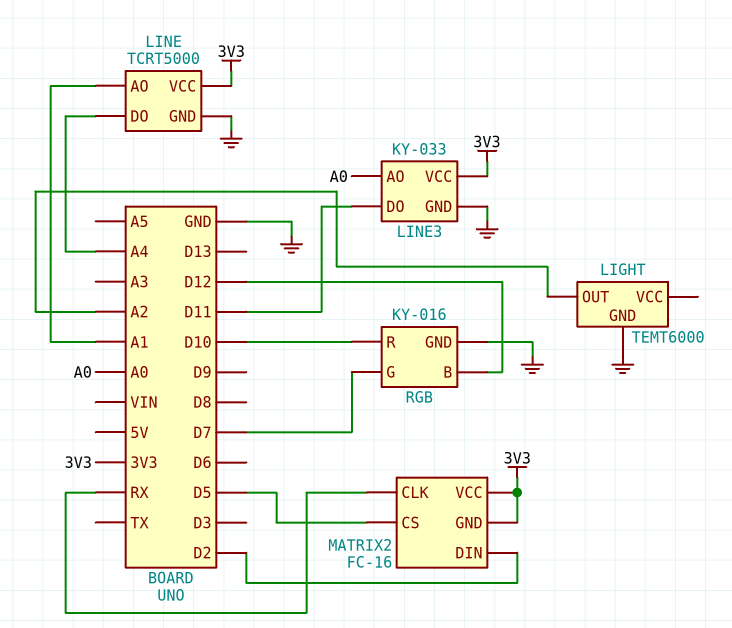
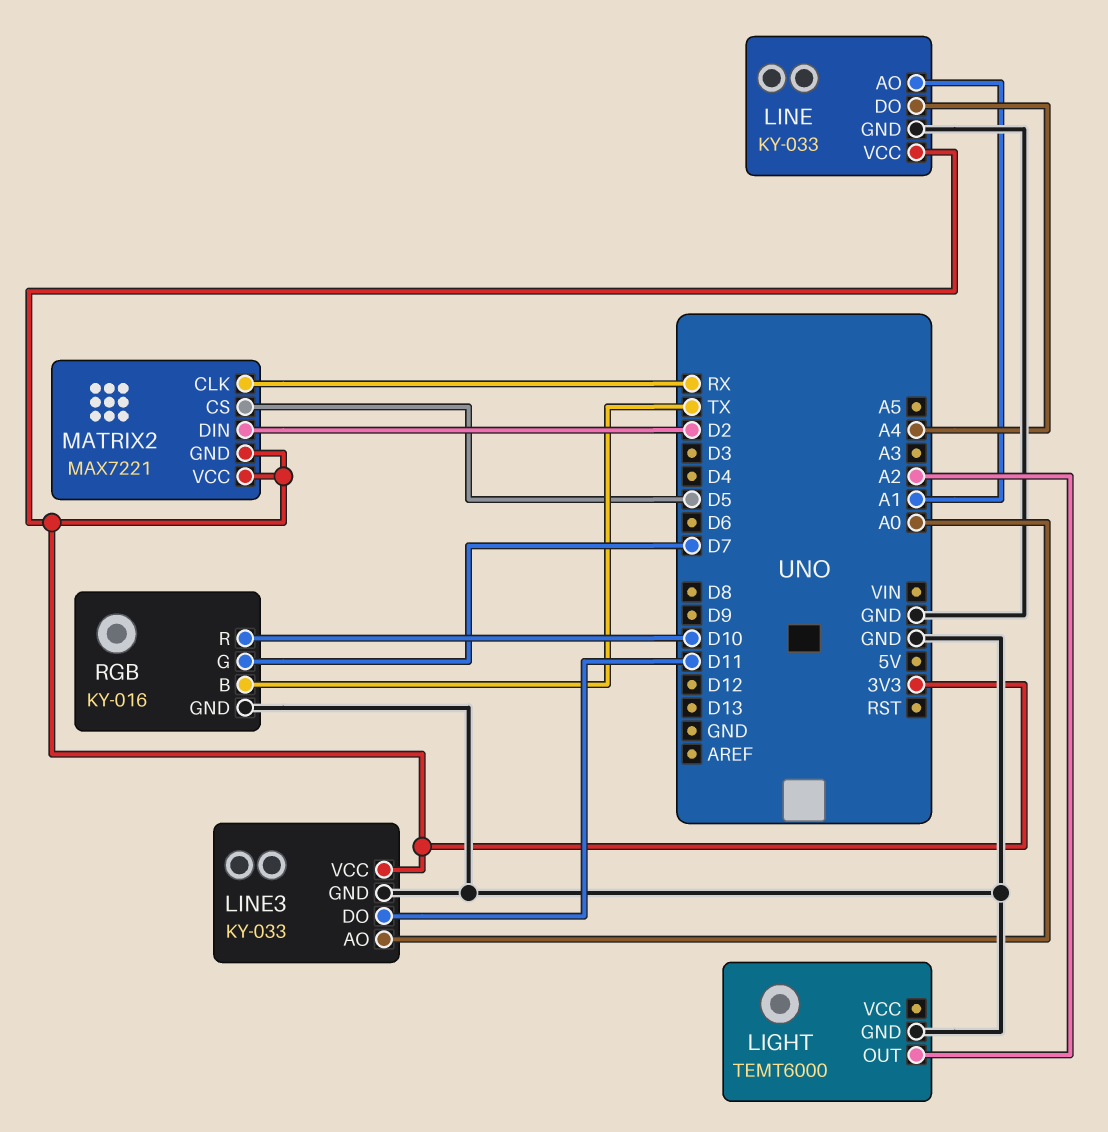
LINE: TCRT5000 -> KY-033
MATRIX2: FC-16 -> MAX7221
RGB pin B: D12 -> TX

